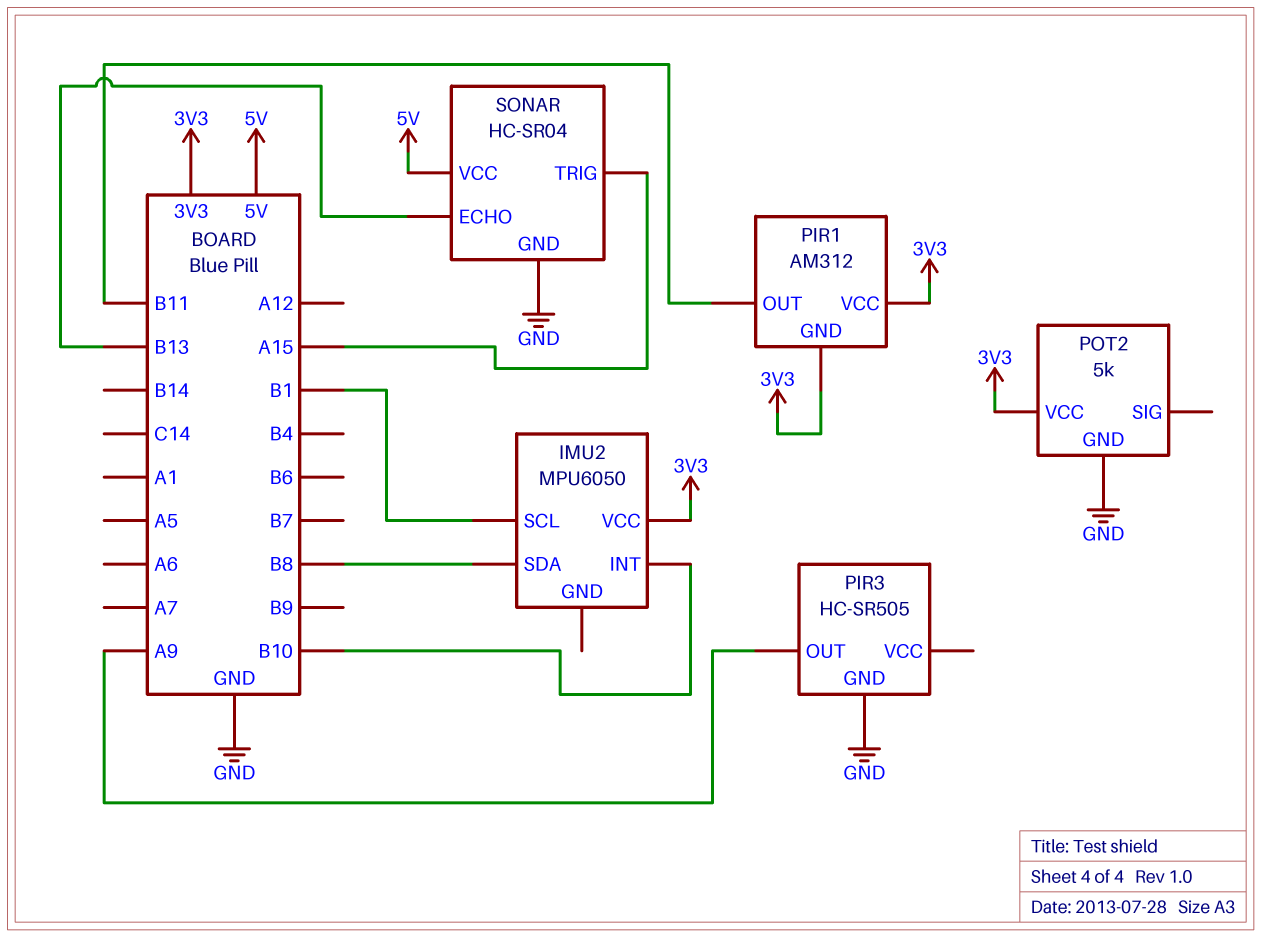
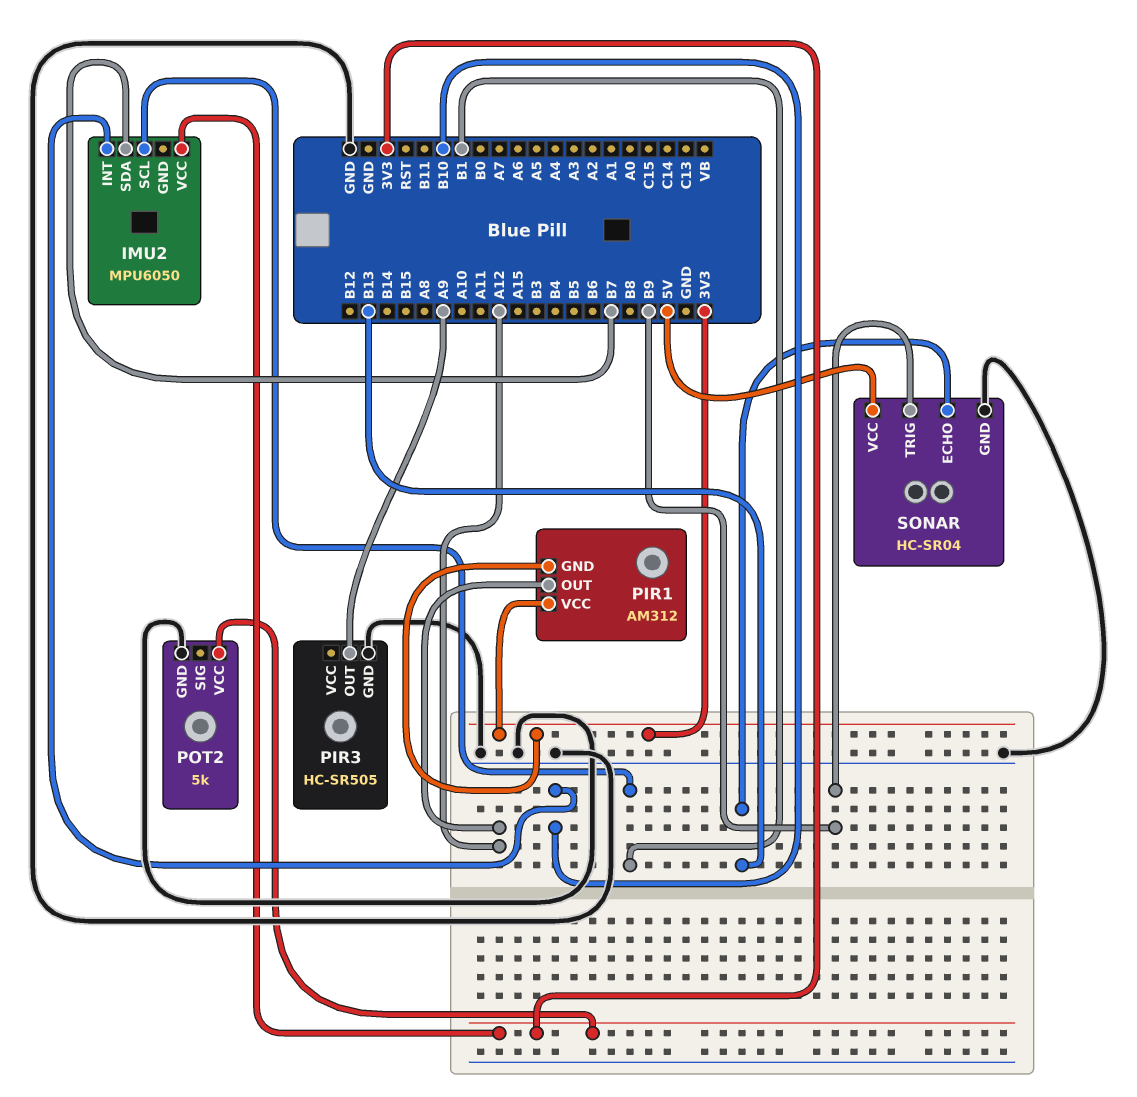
IMU2 pin SDA: B8 -> B7
PIR1 pin OUT: B11 -> A12
SONAR pin TRIG: A15 -> B9

